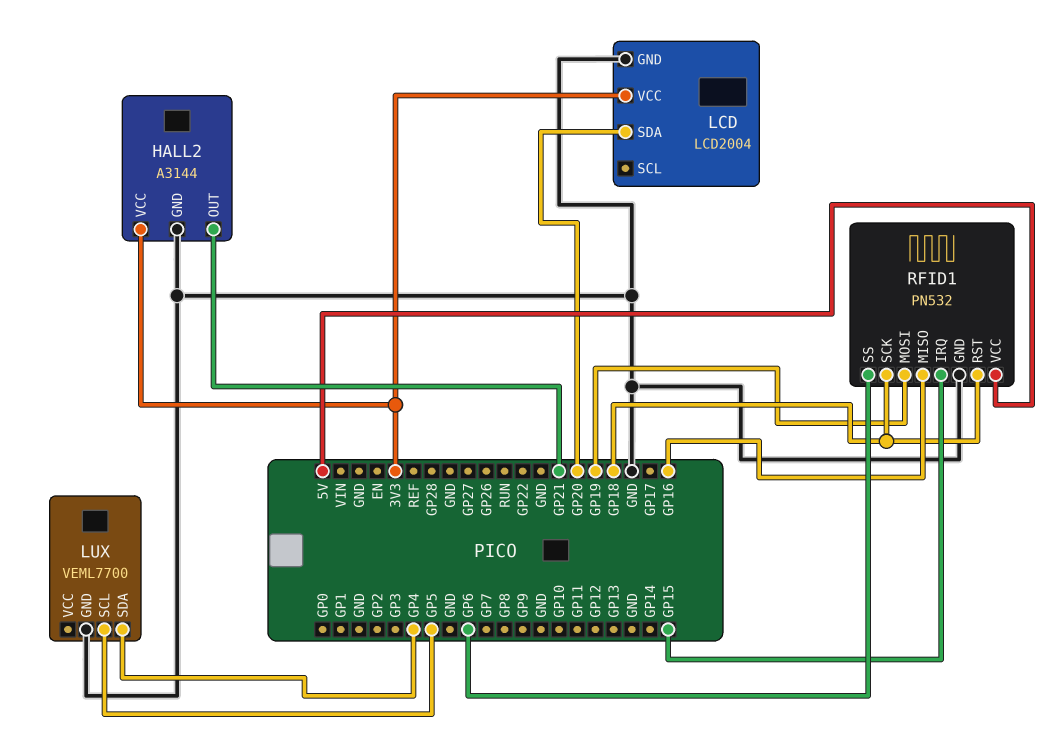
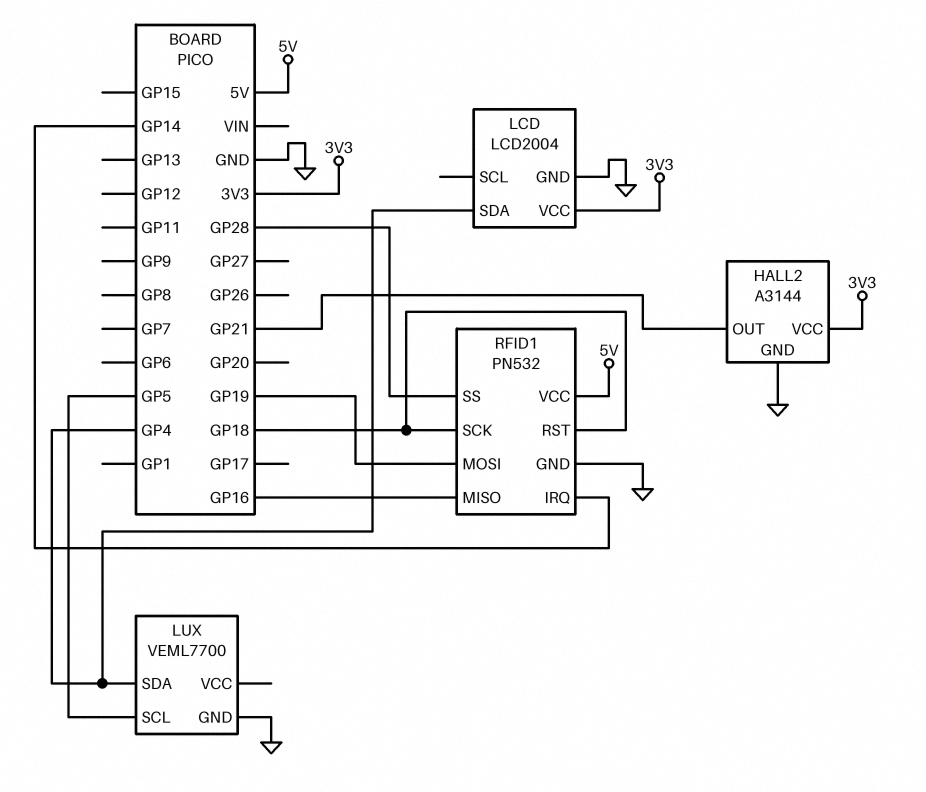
LCD pin SDA: GP20 -> GP4
RFID1 pin IRQ: GP15 -> GP14
RFID1 pin SS: GP6 -> GP28

